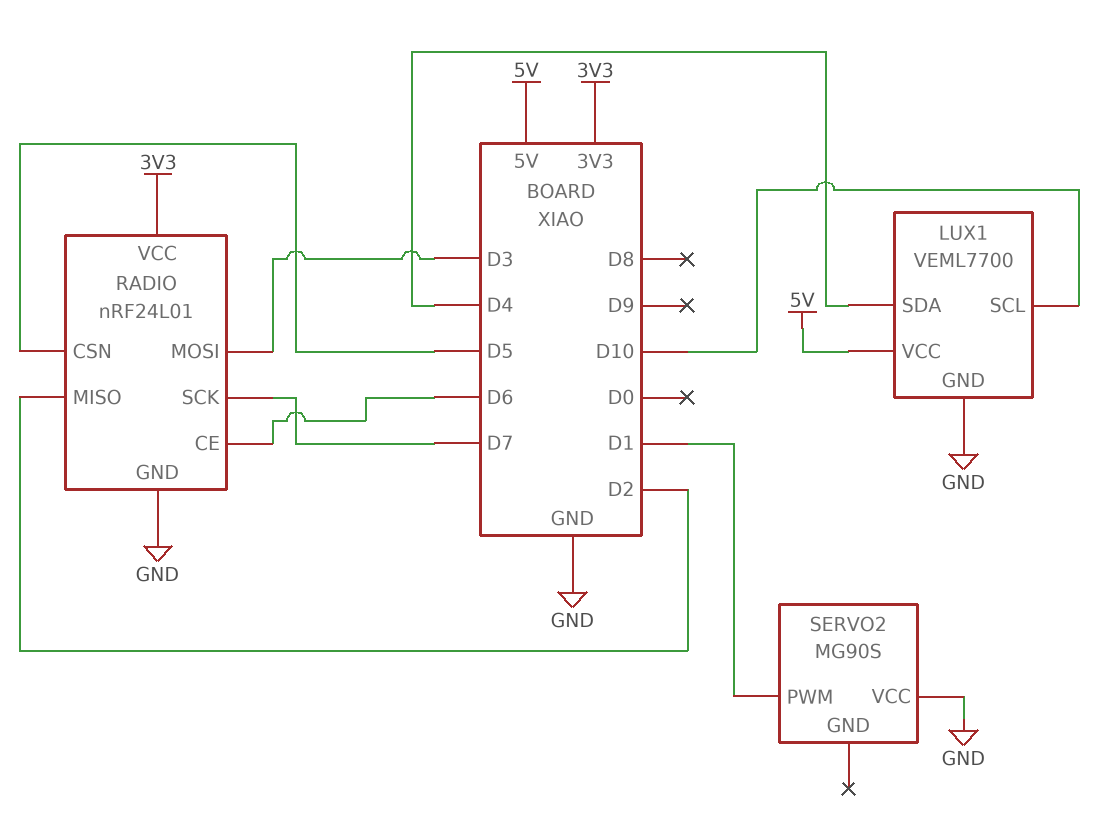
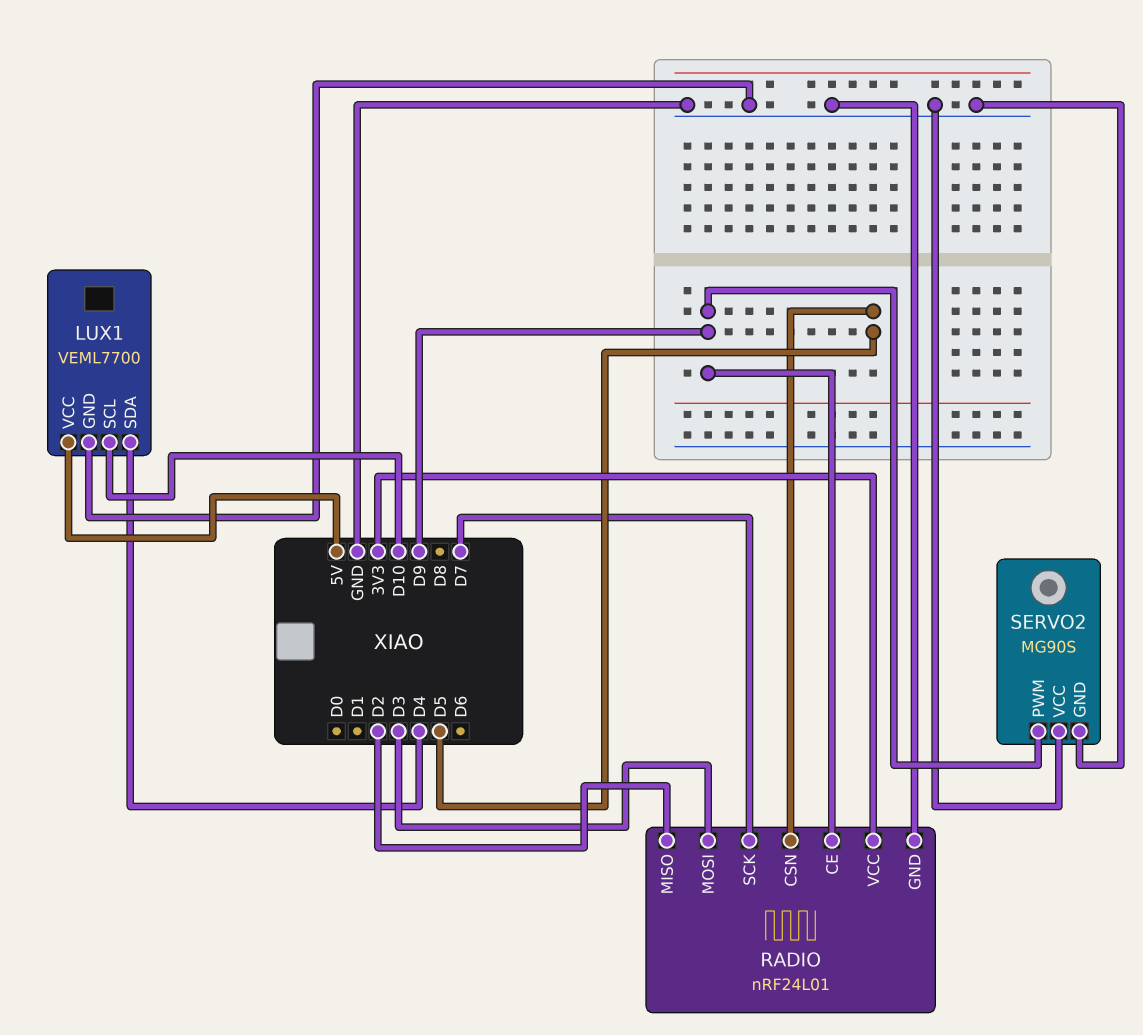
RADIO pin CE: D6 -> D9
SERVO2 pin GND: none -> GND
SERVO2 pin PWM: D1 -> D9

